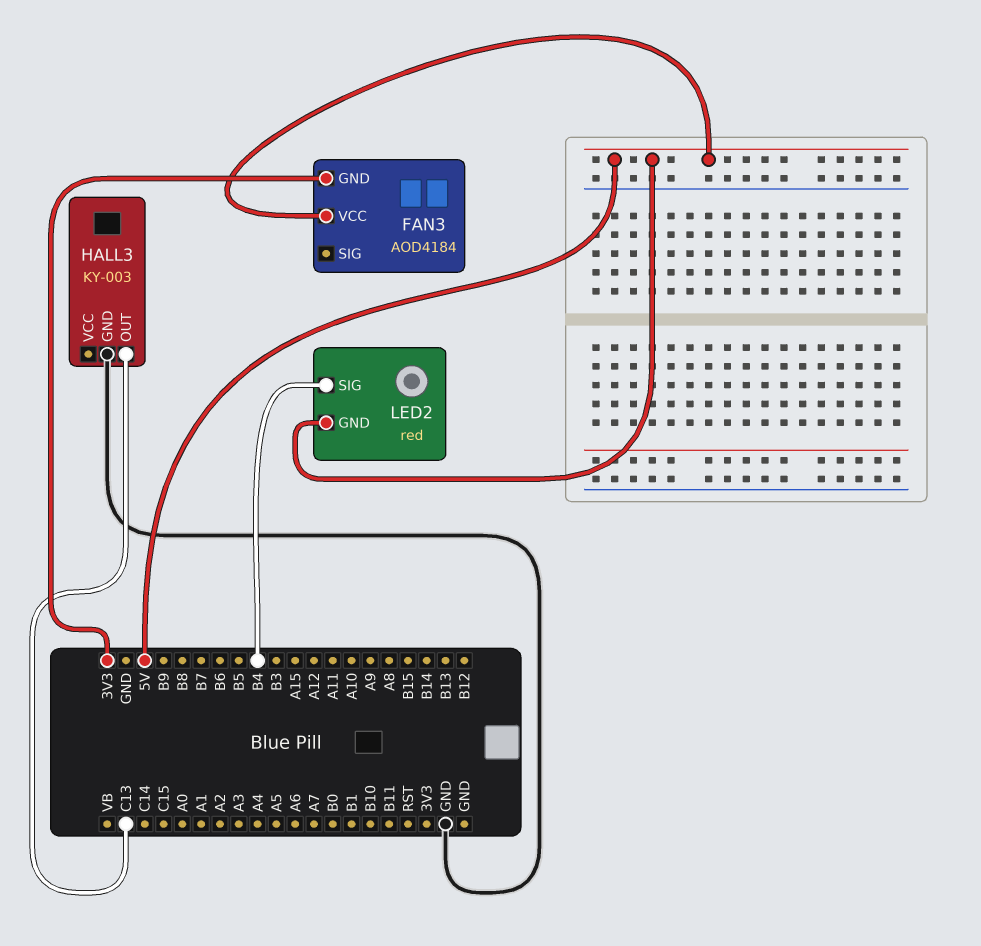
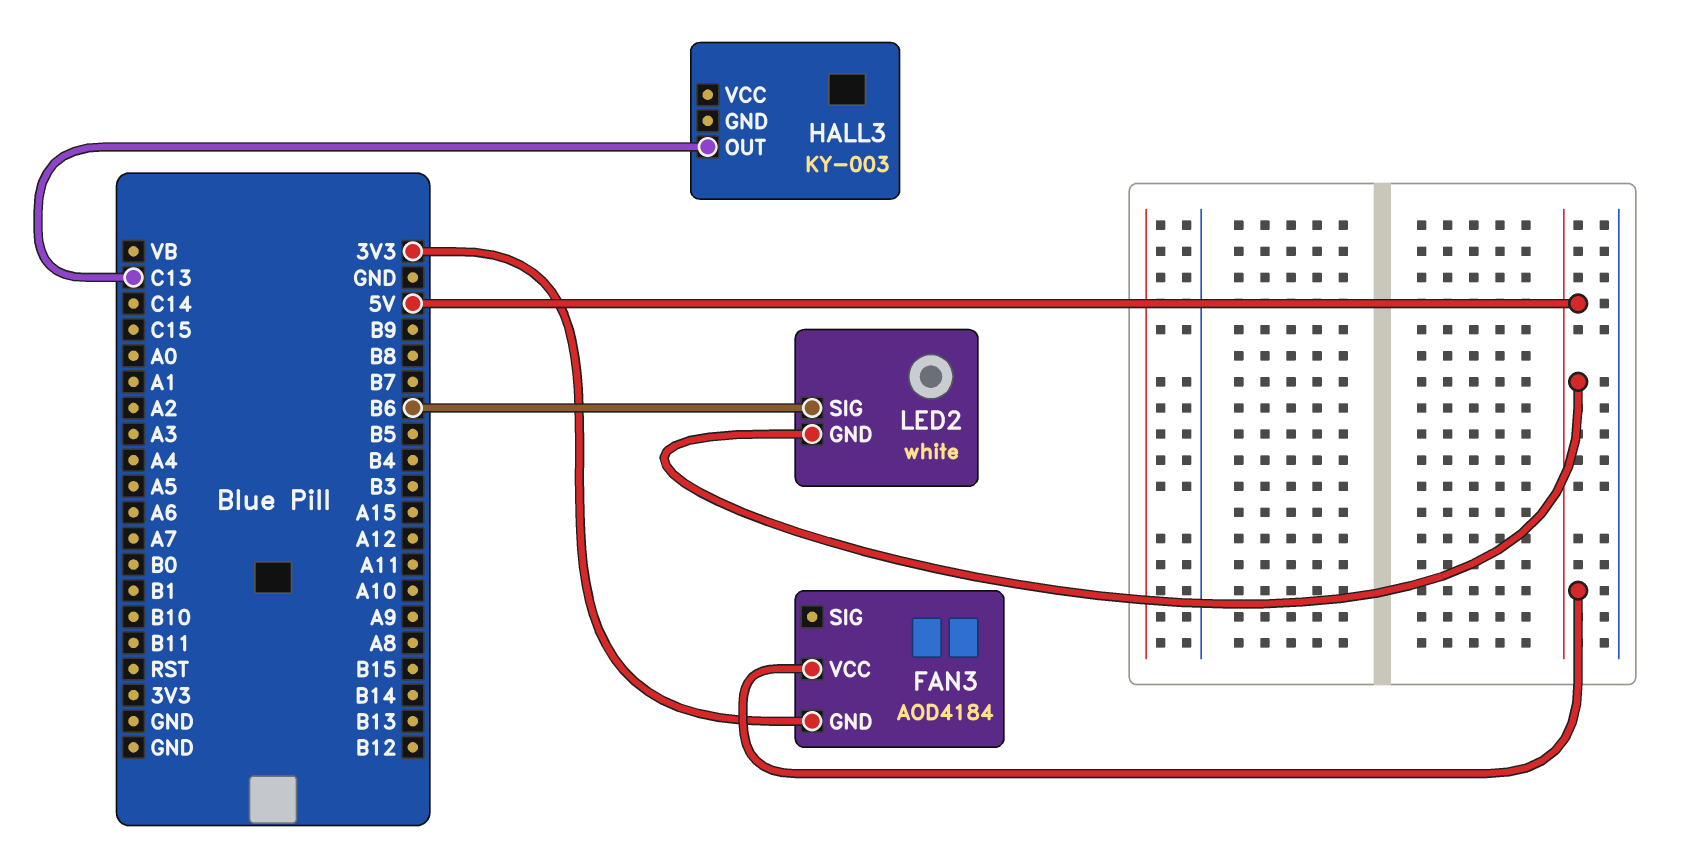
HALL3 pin GND: GND -> none
LED2: red -> white
LED2 pin SIG: B4 -> B6

